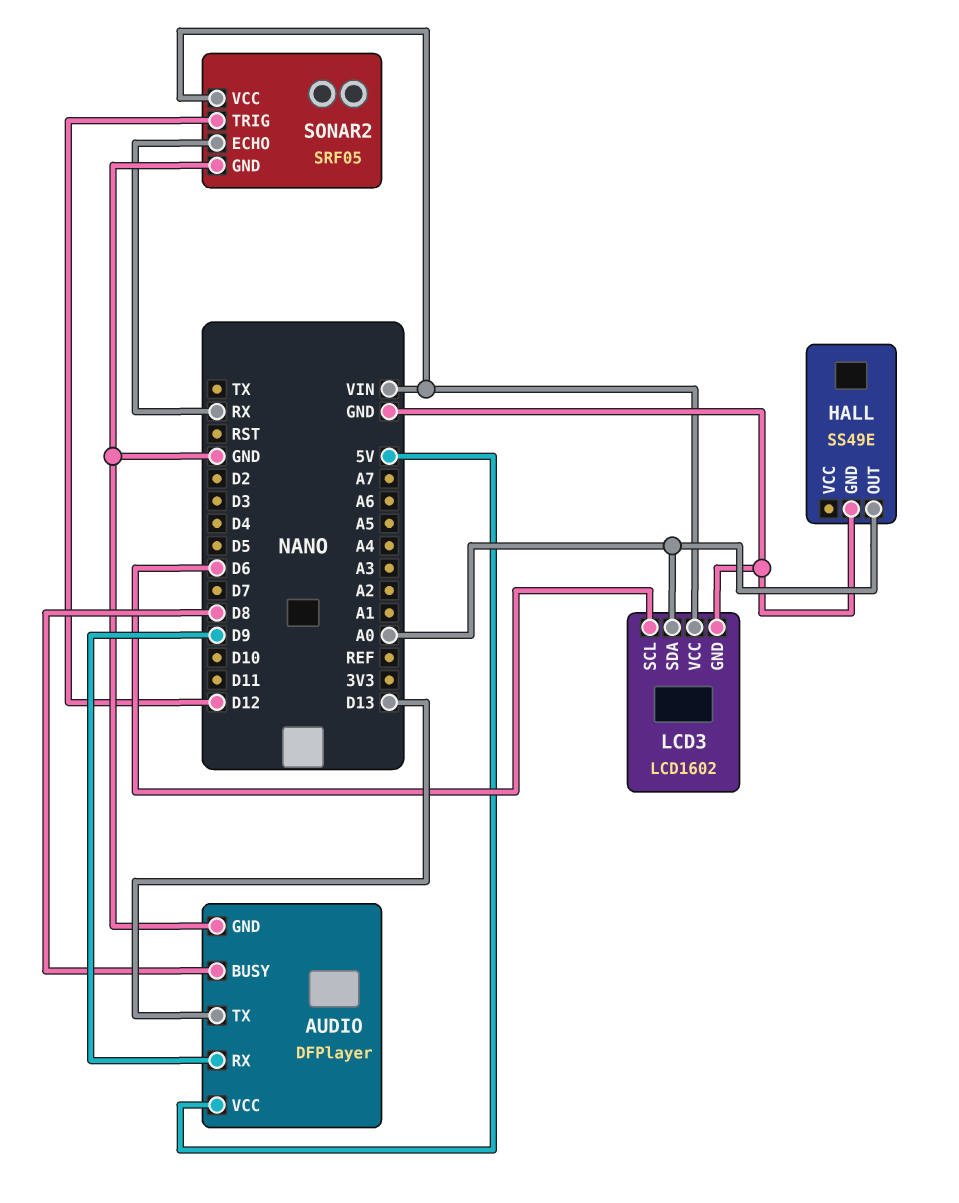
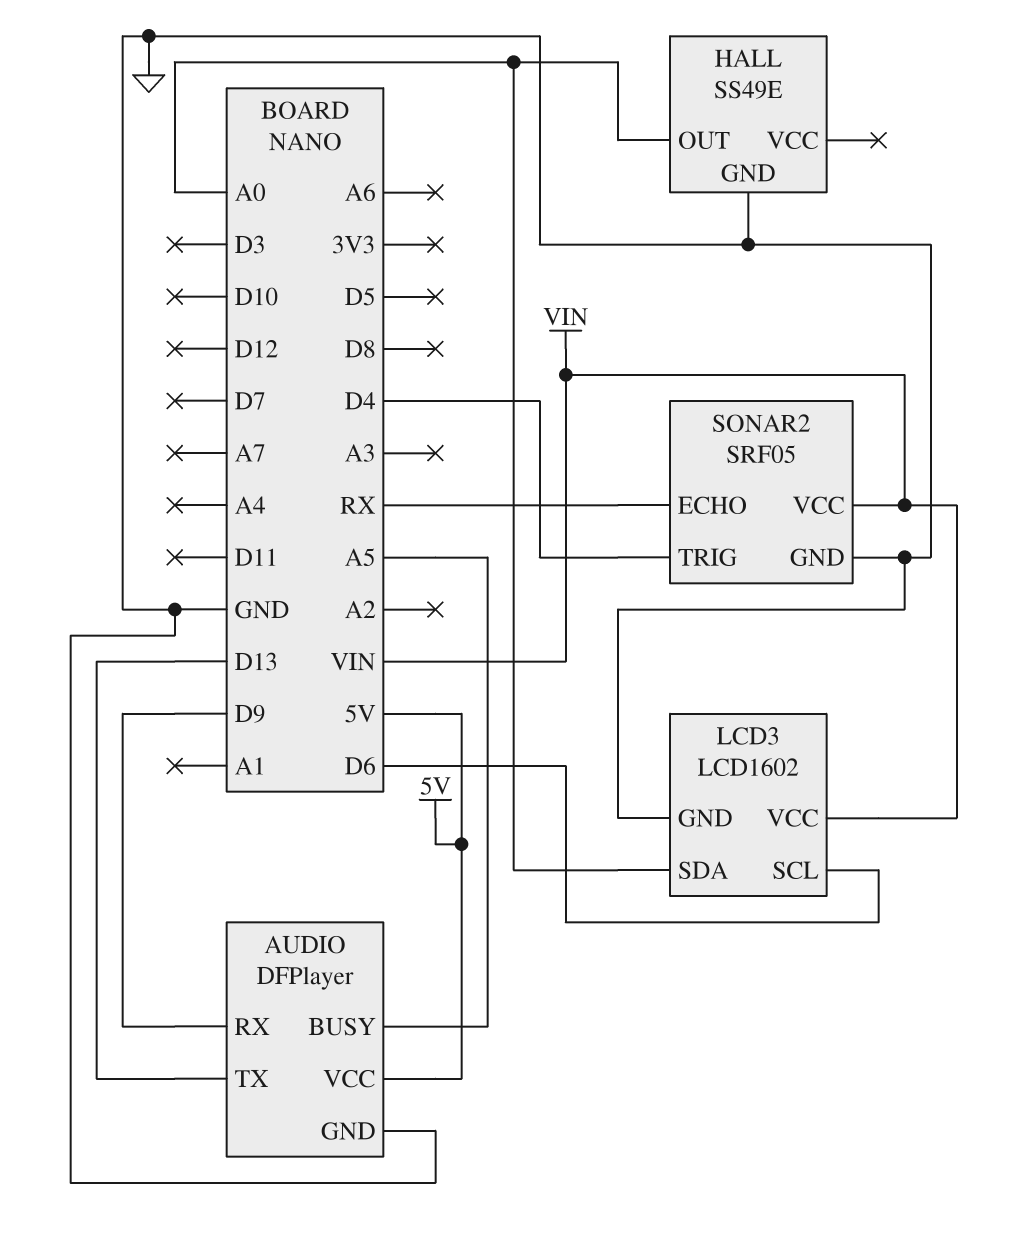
AUDIO pin BUSY: D8 -> A5
SONAR2 pin TRIG: D12 -> D4

